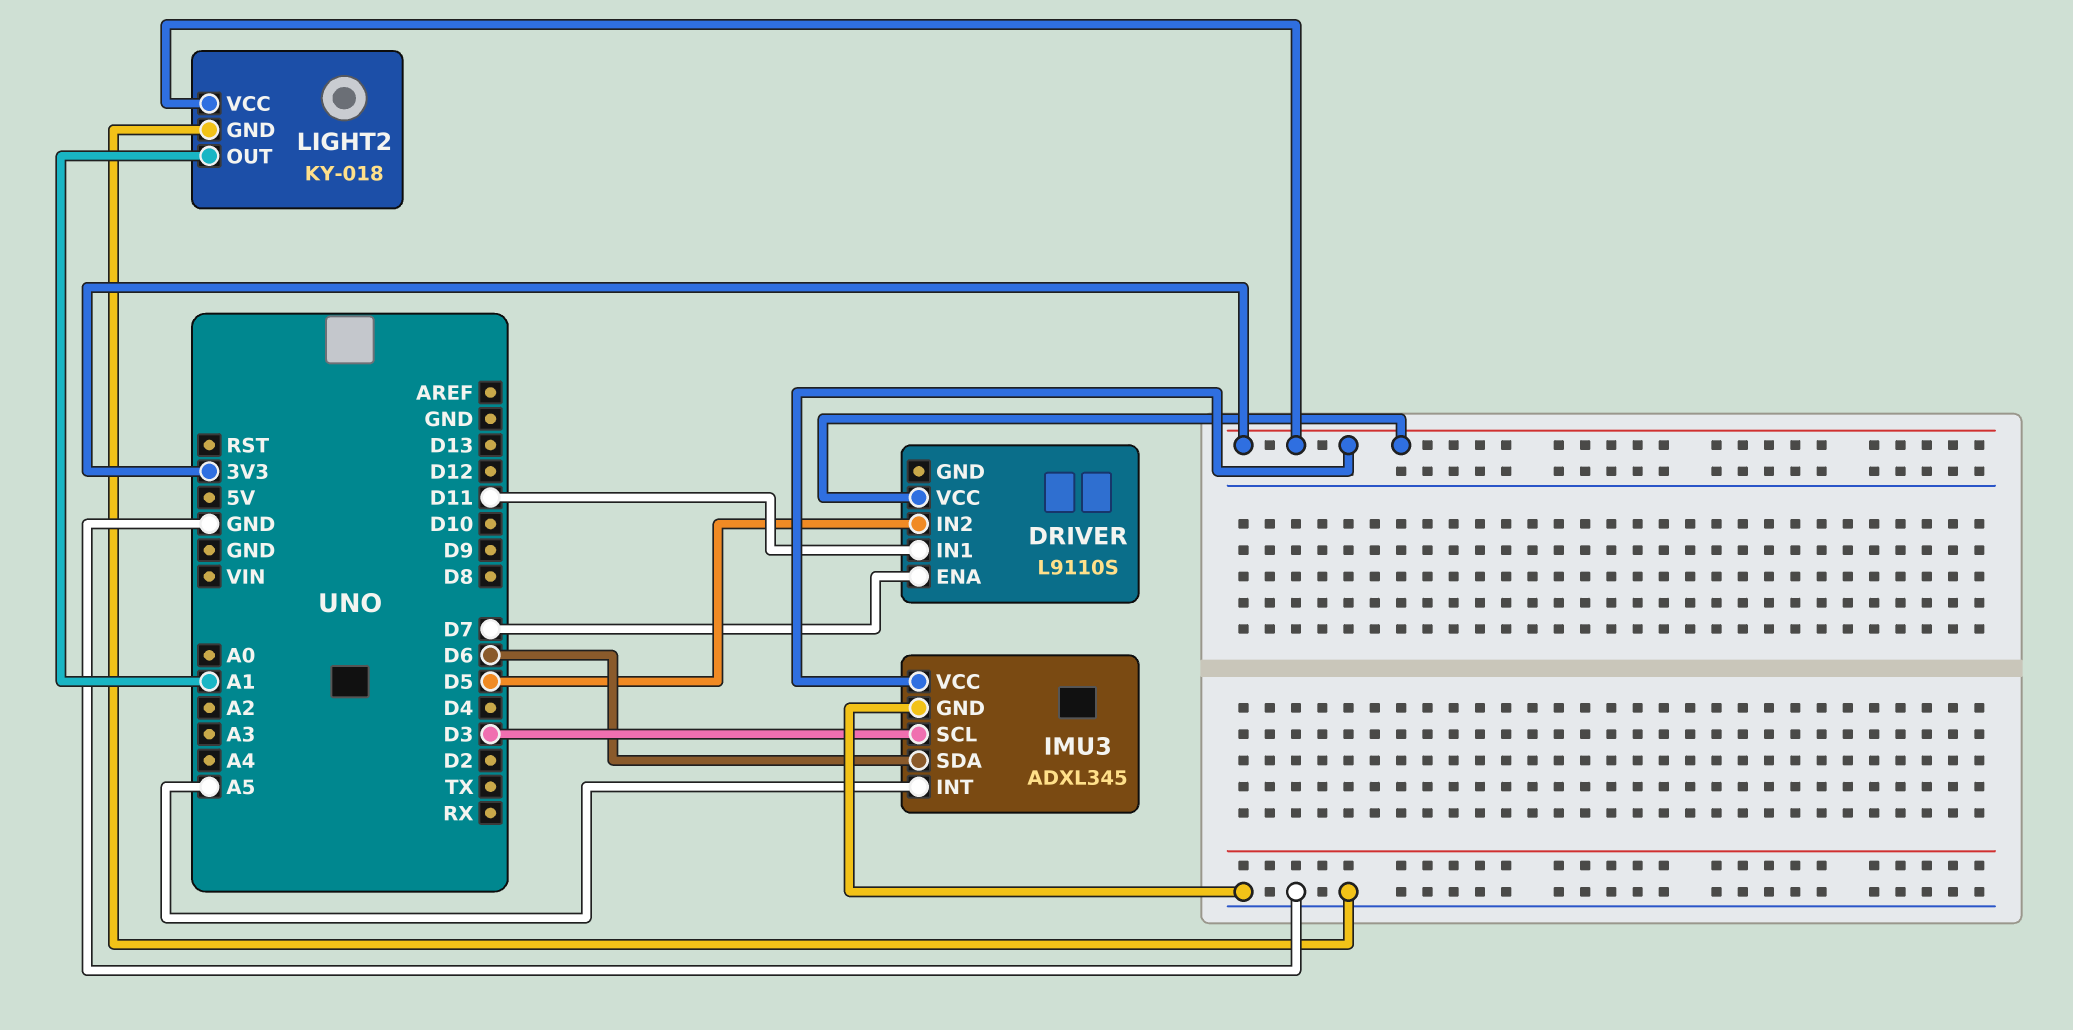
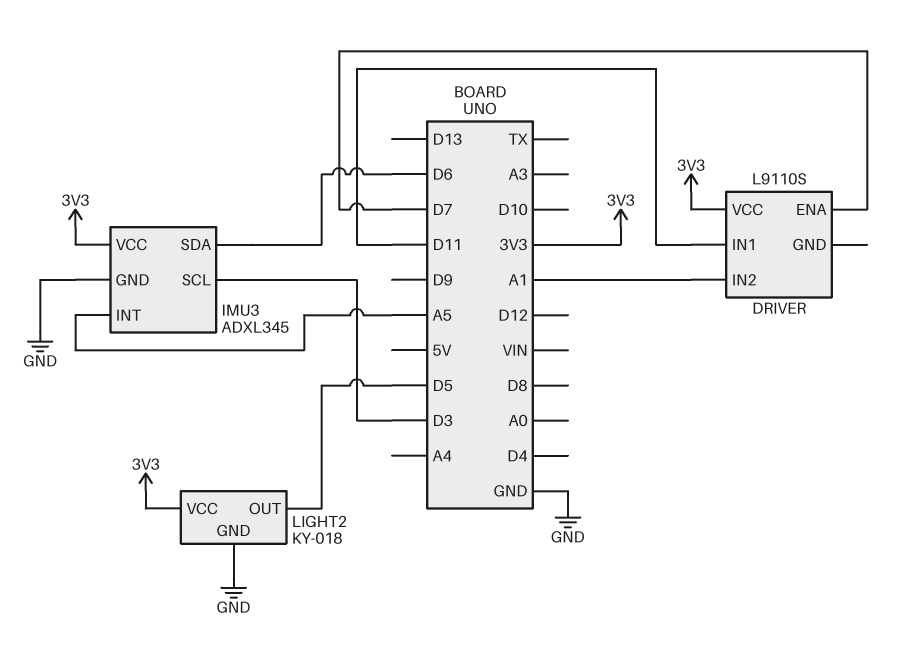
DRIVER pin IN2: D5 -> A1
LIGHT2 pin OUT: A1 -> D5

